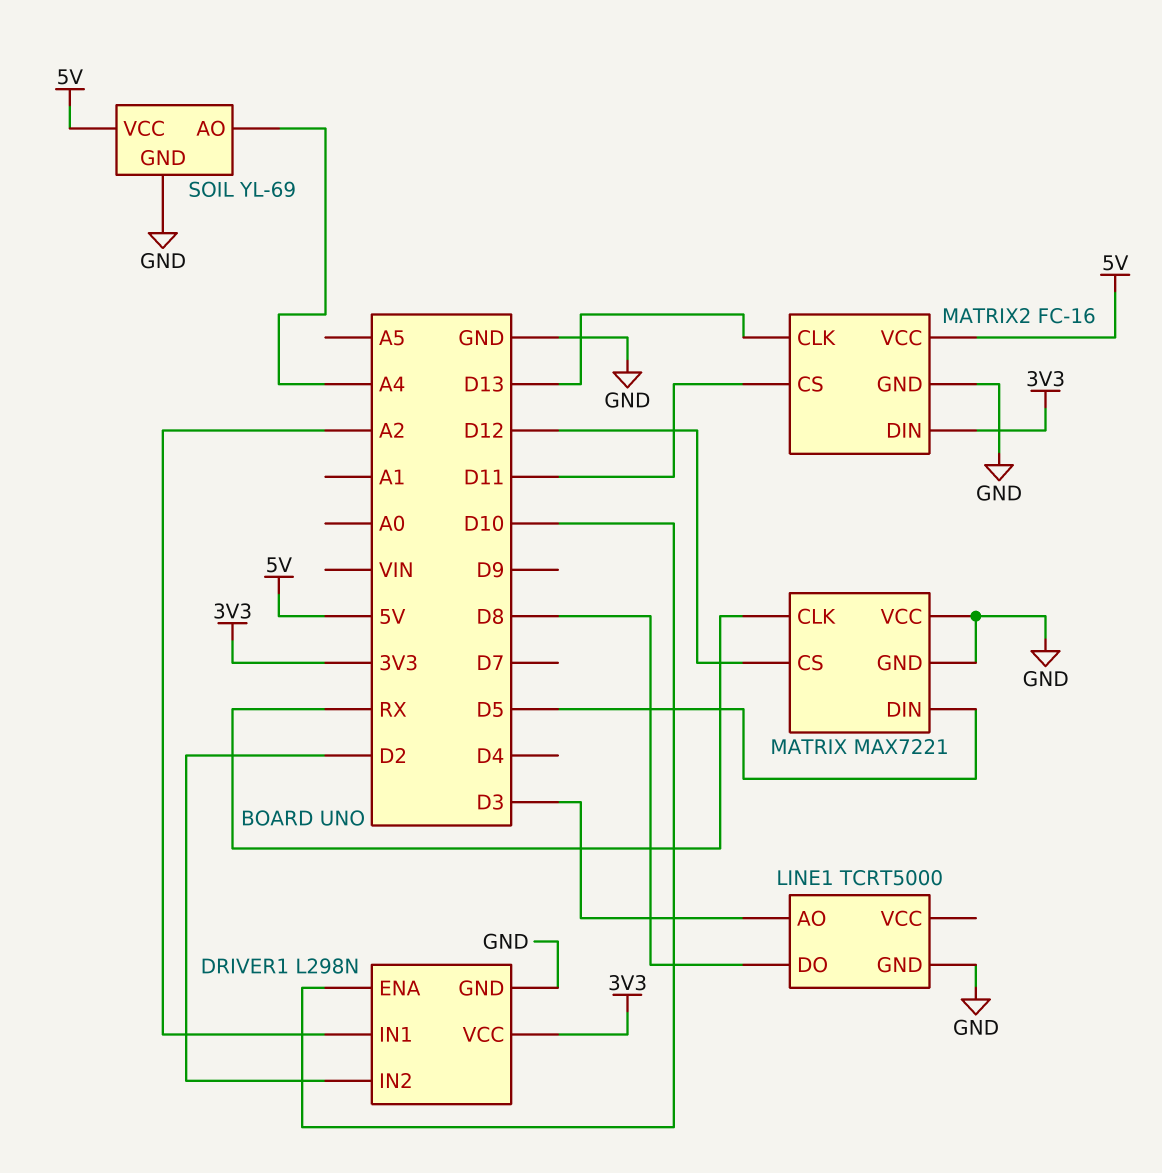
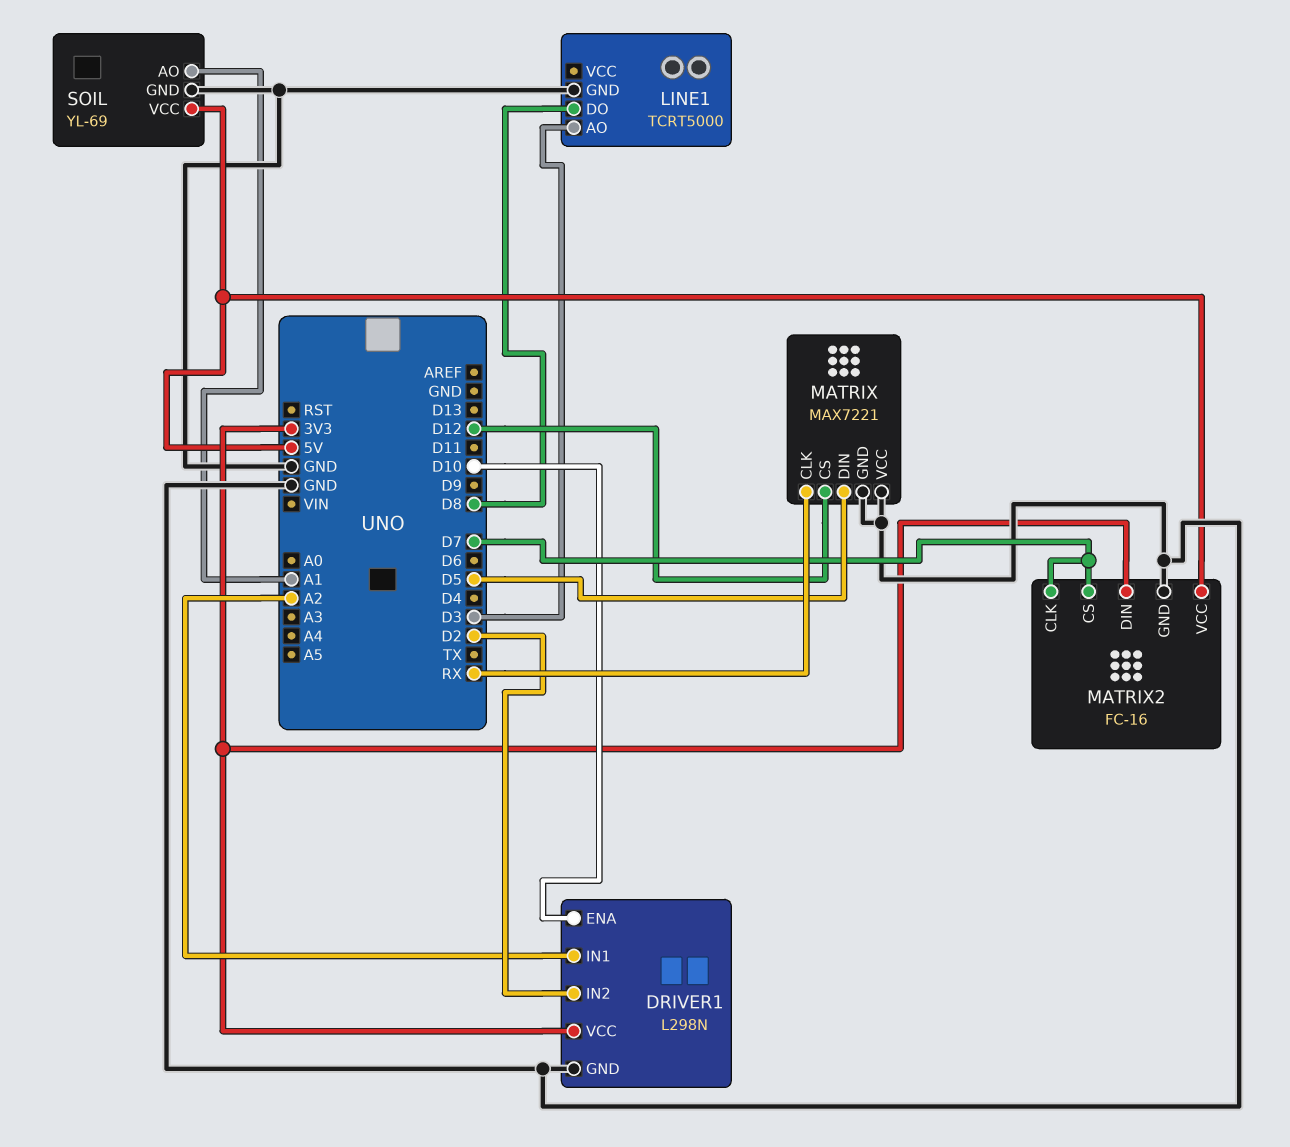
MATRIX2 pin CLK: D13 -> D7
MATRIX2 pin CS: D11 -> D7
SOIL pin AO: A4 -> A1

